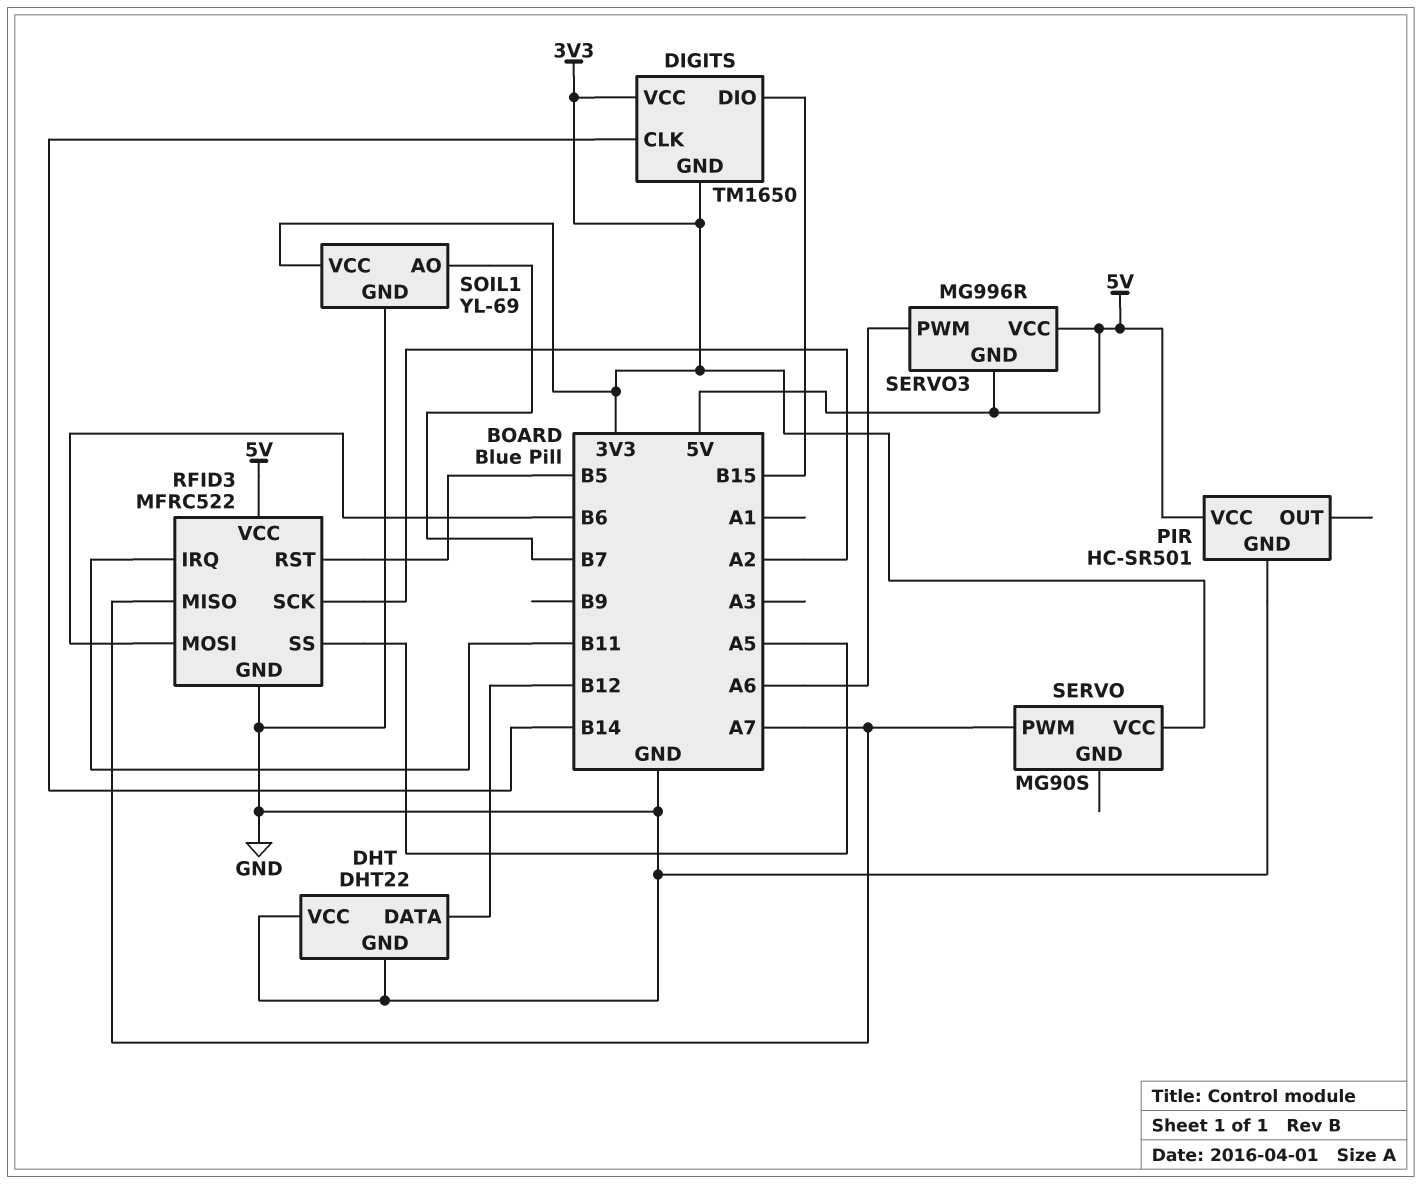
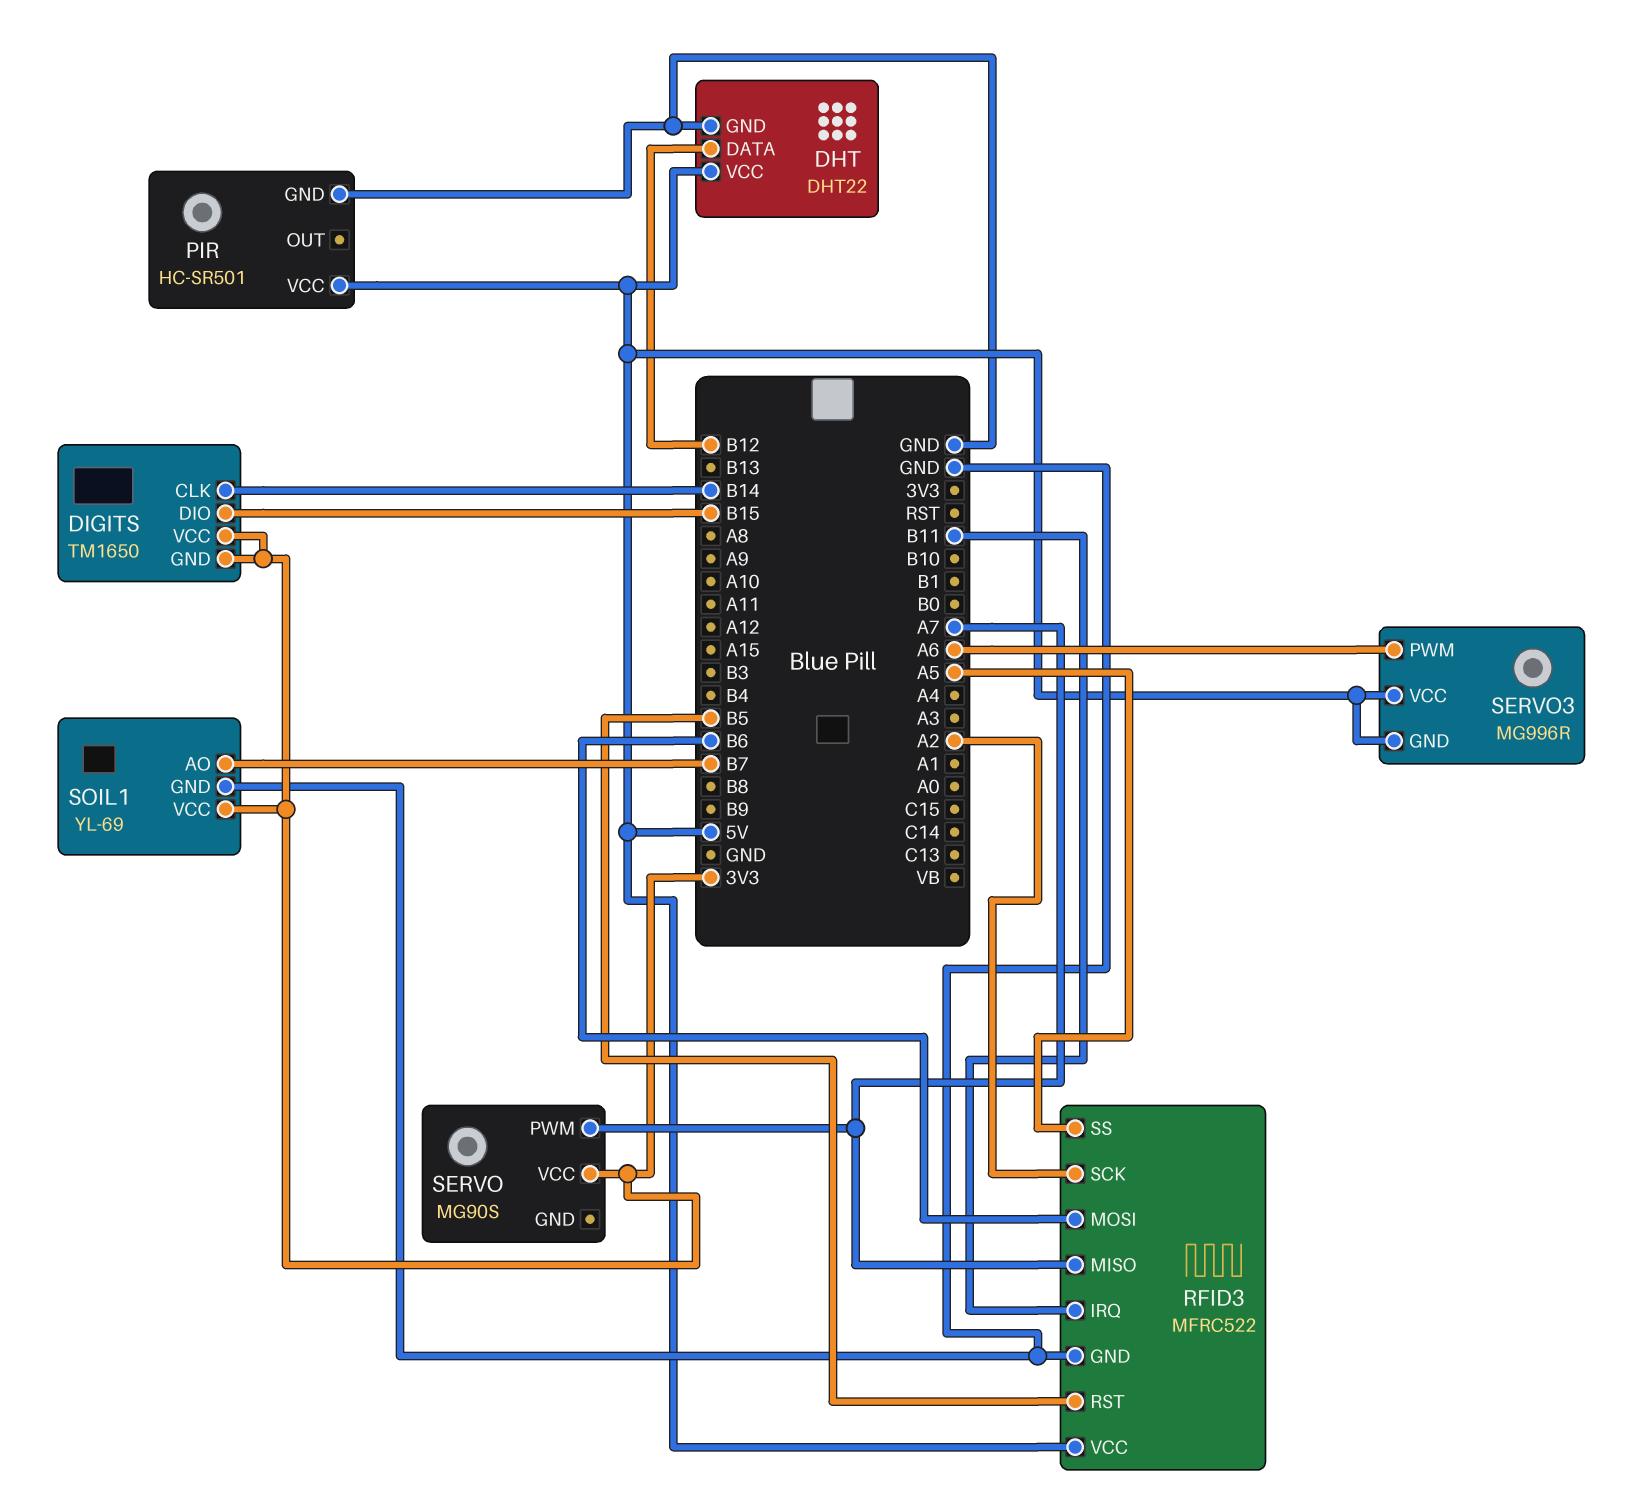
DHT pin VCC: GND -> 5V

